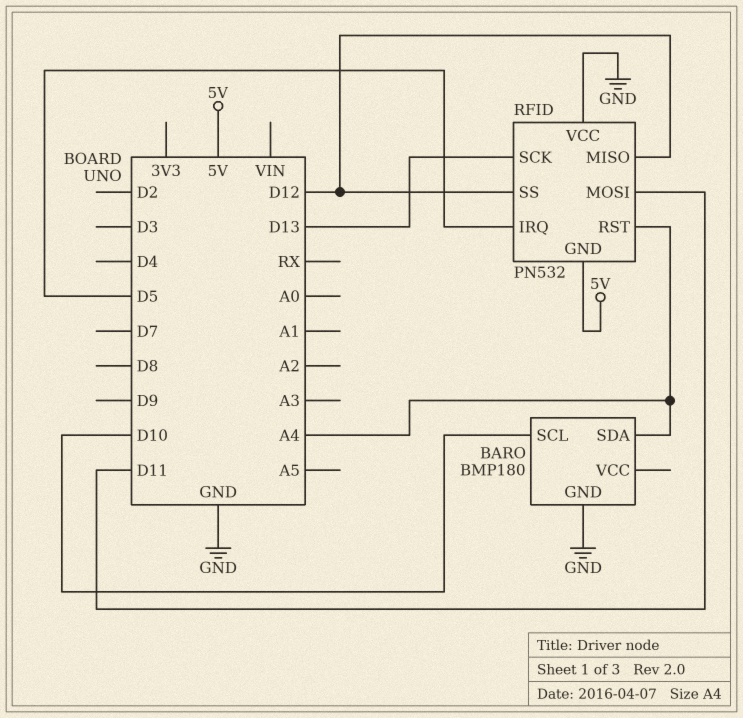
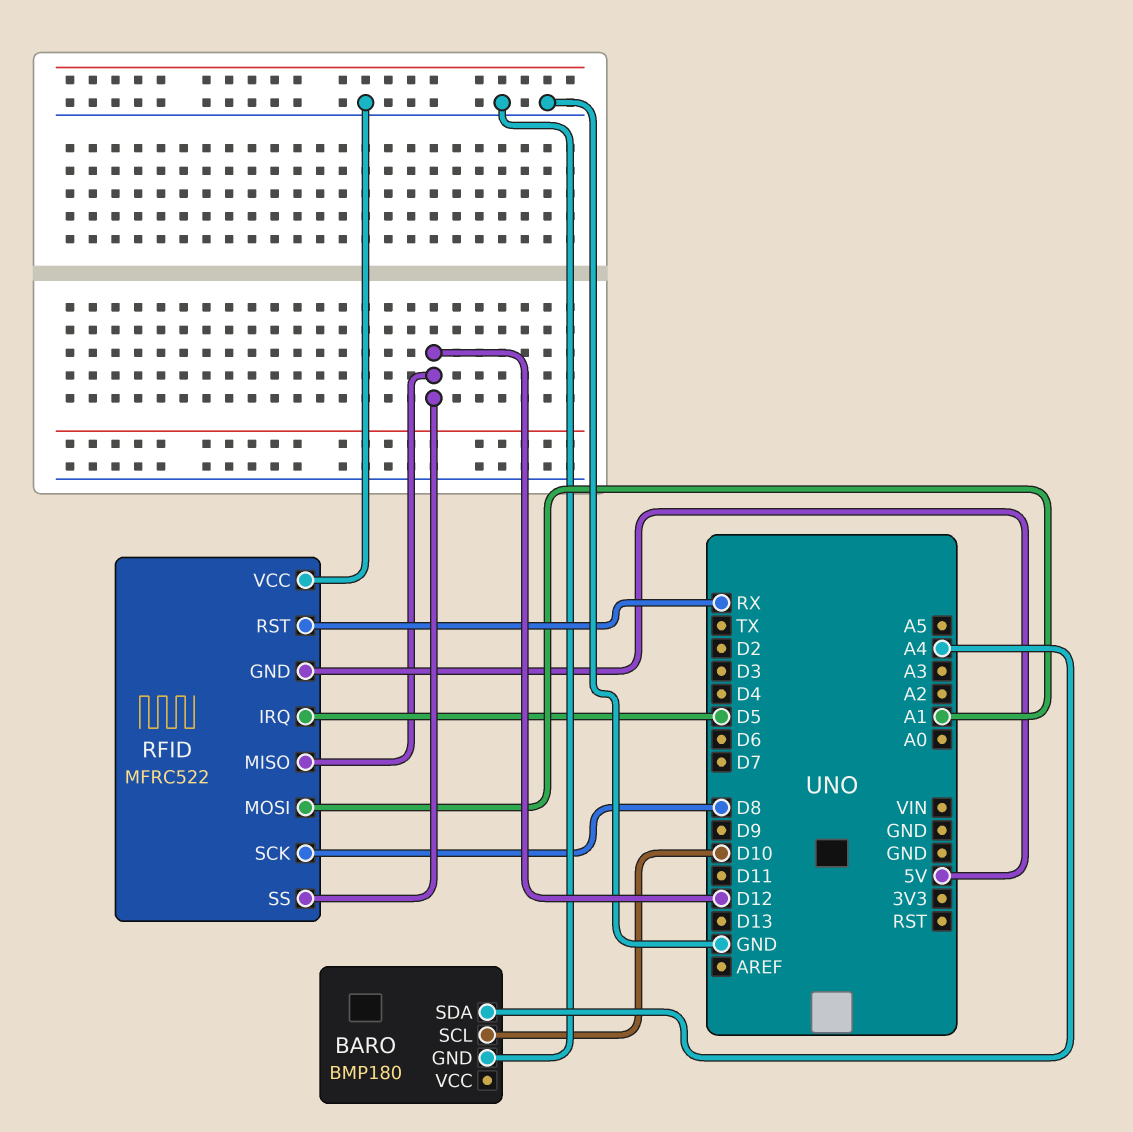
RFID: PN532 -> MFRC522
RFID pin MOSI: D11 -> A1
RFID pin RST: A4 -> RX
RFID pin SCK: D13 -> D8

